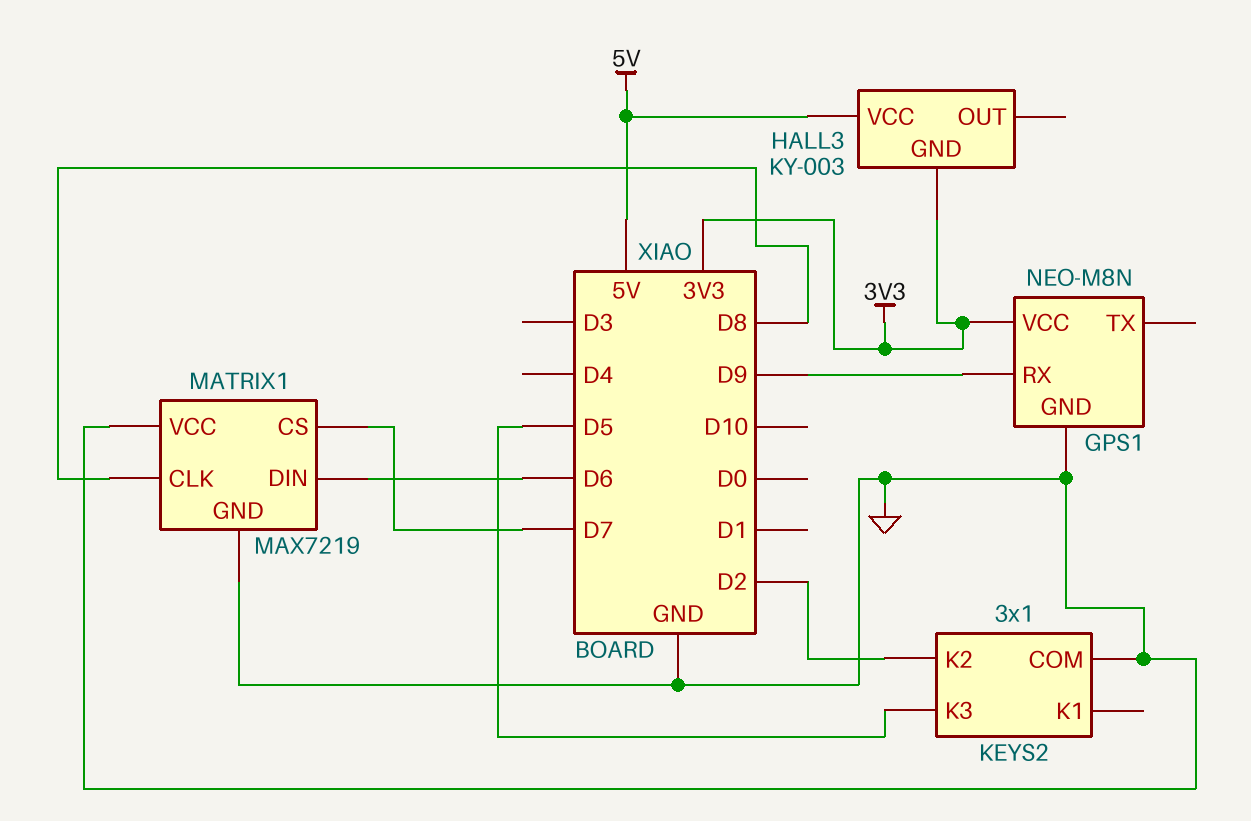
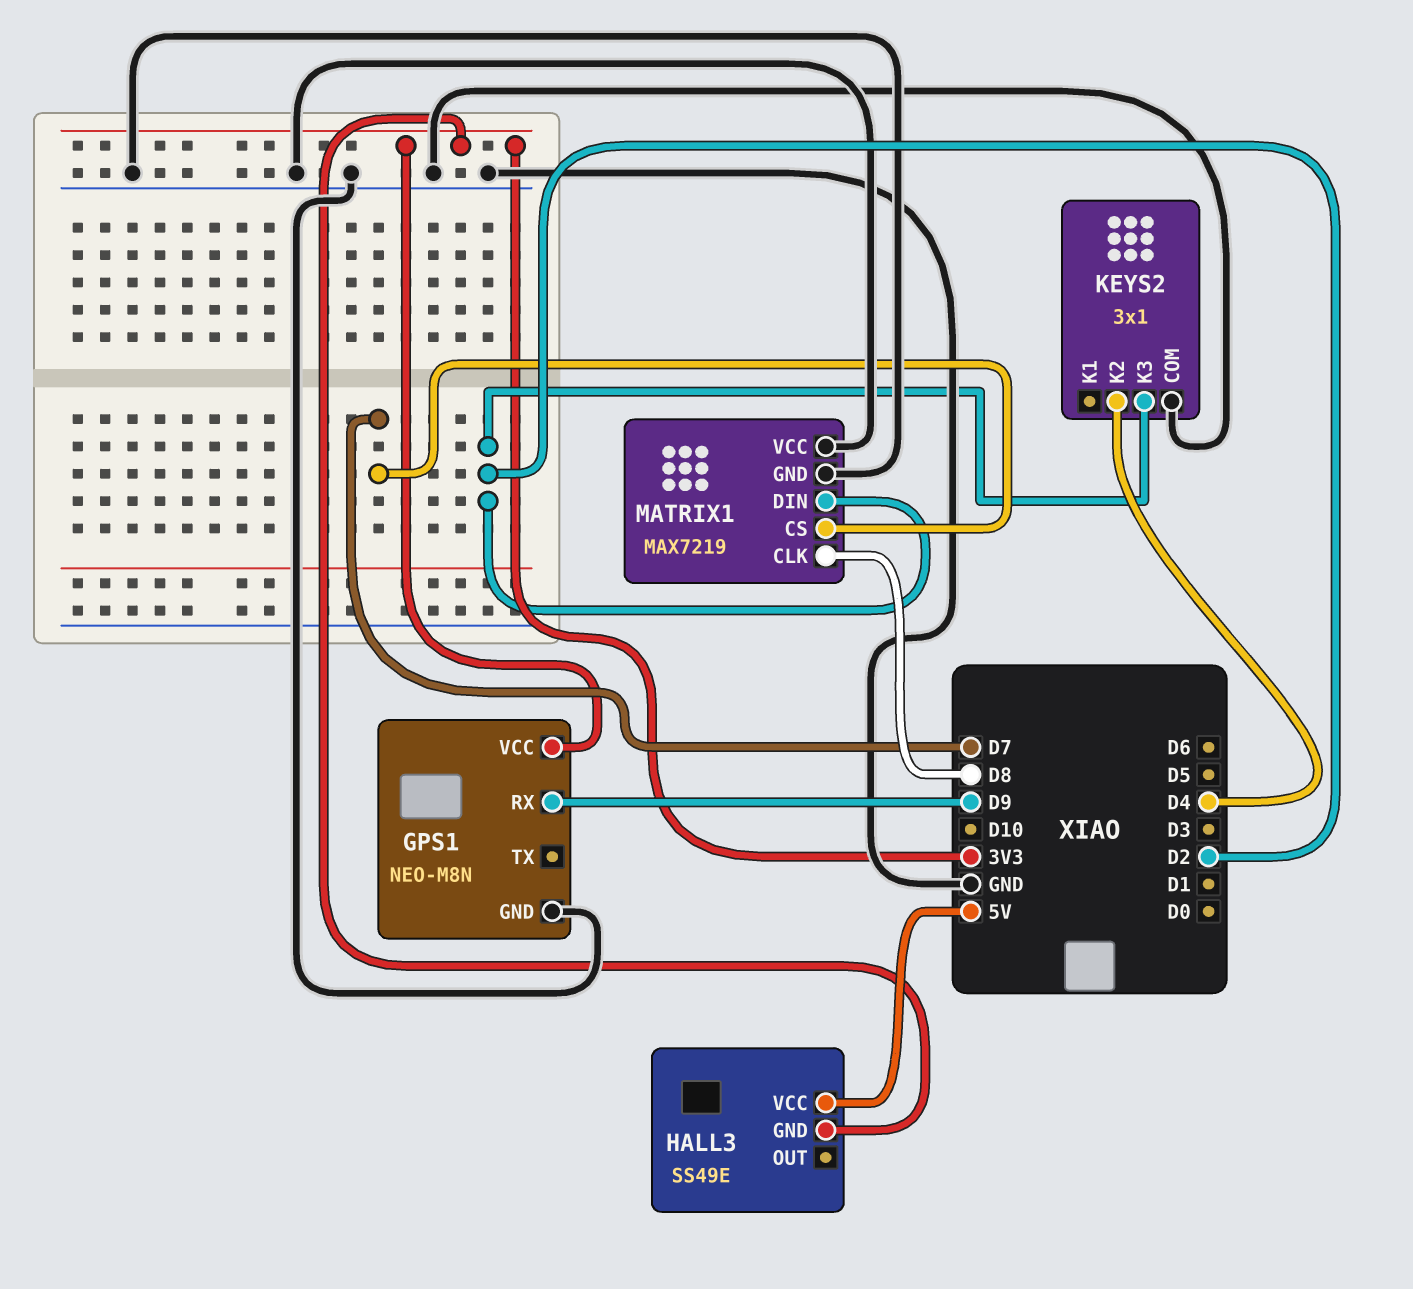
HALL3: KY-003 -> SS49E
KEYS2 pin K2: D2 -> D4
KEYS2 pin K3: D5 -> D2
MATRIX1 pin DIN: D6 -> D2

